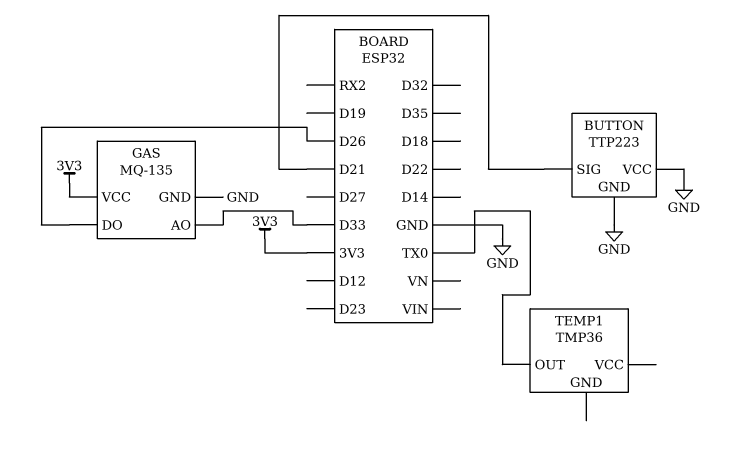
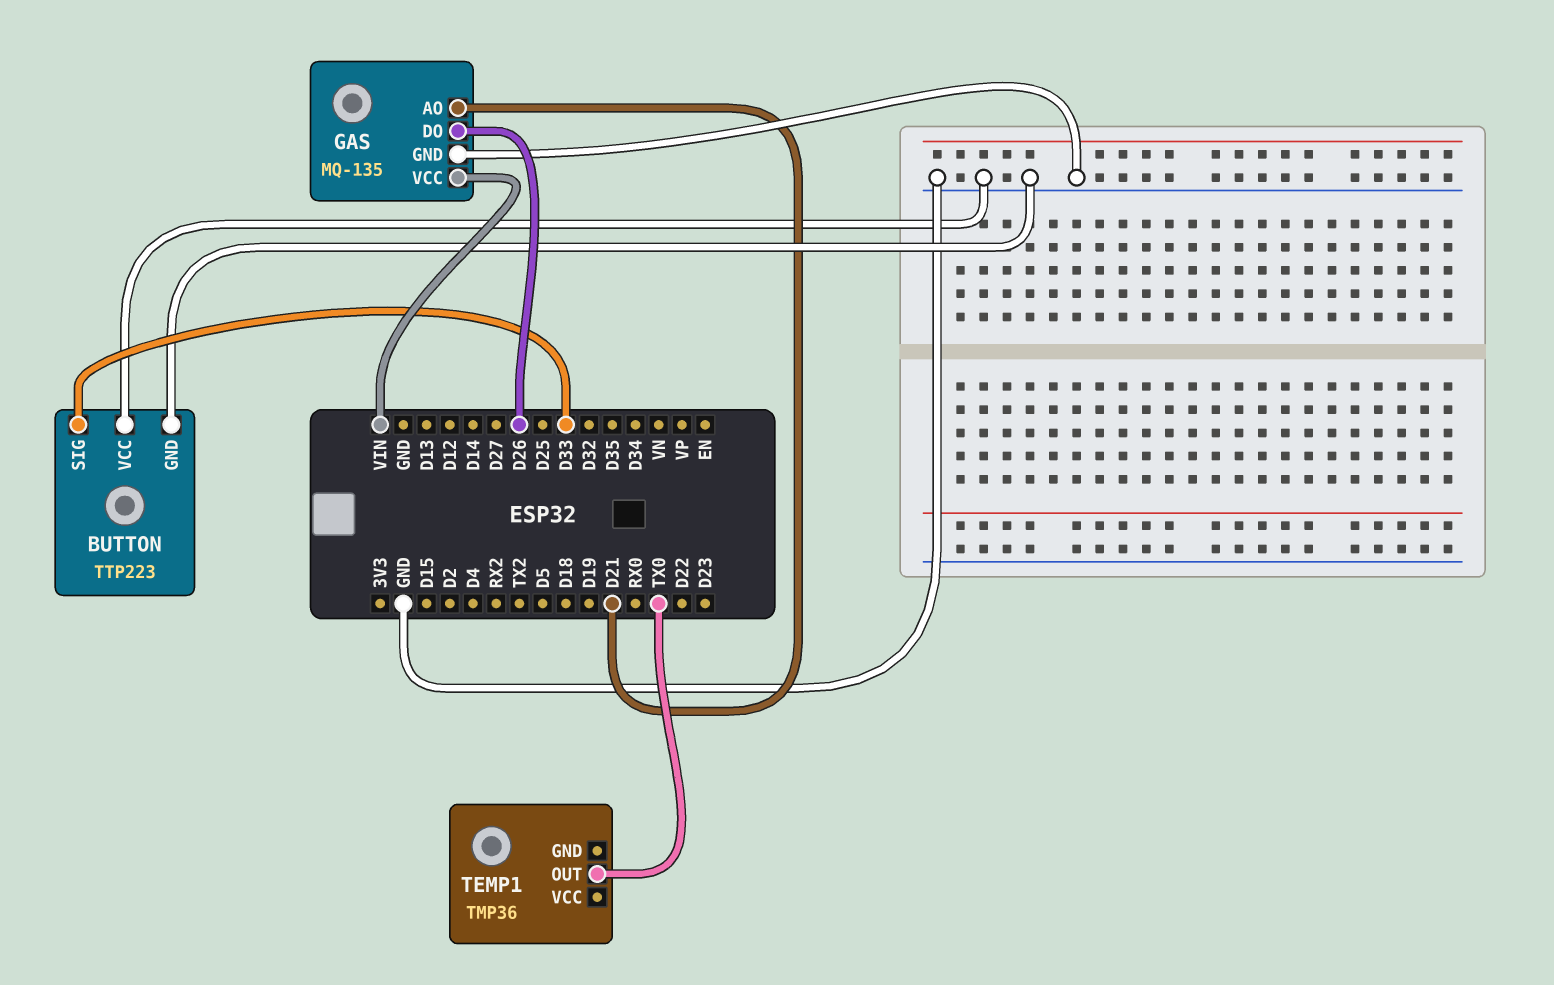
BUTTON pin SIG: D21 -> D33
GAS pin AO: D33 -> D21
GAS pin VCC: 3V3 -> VIN

